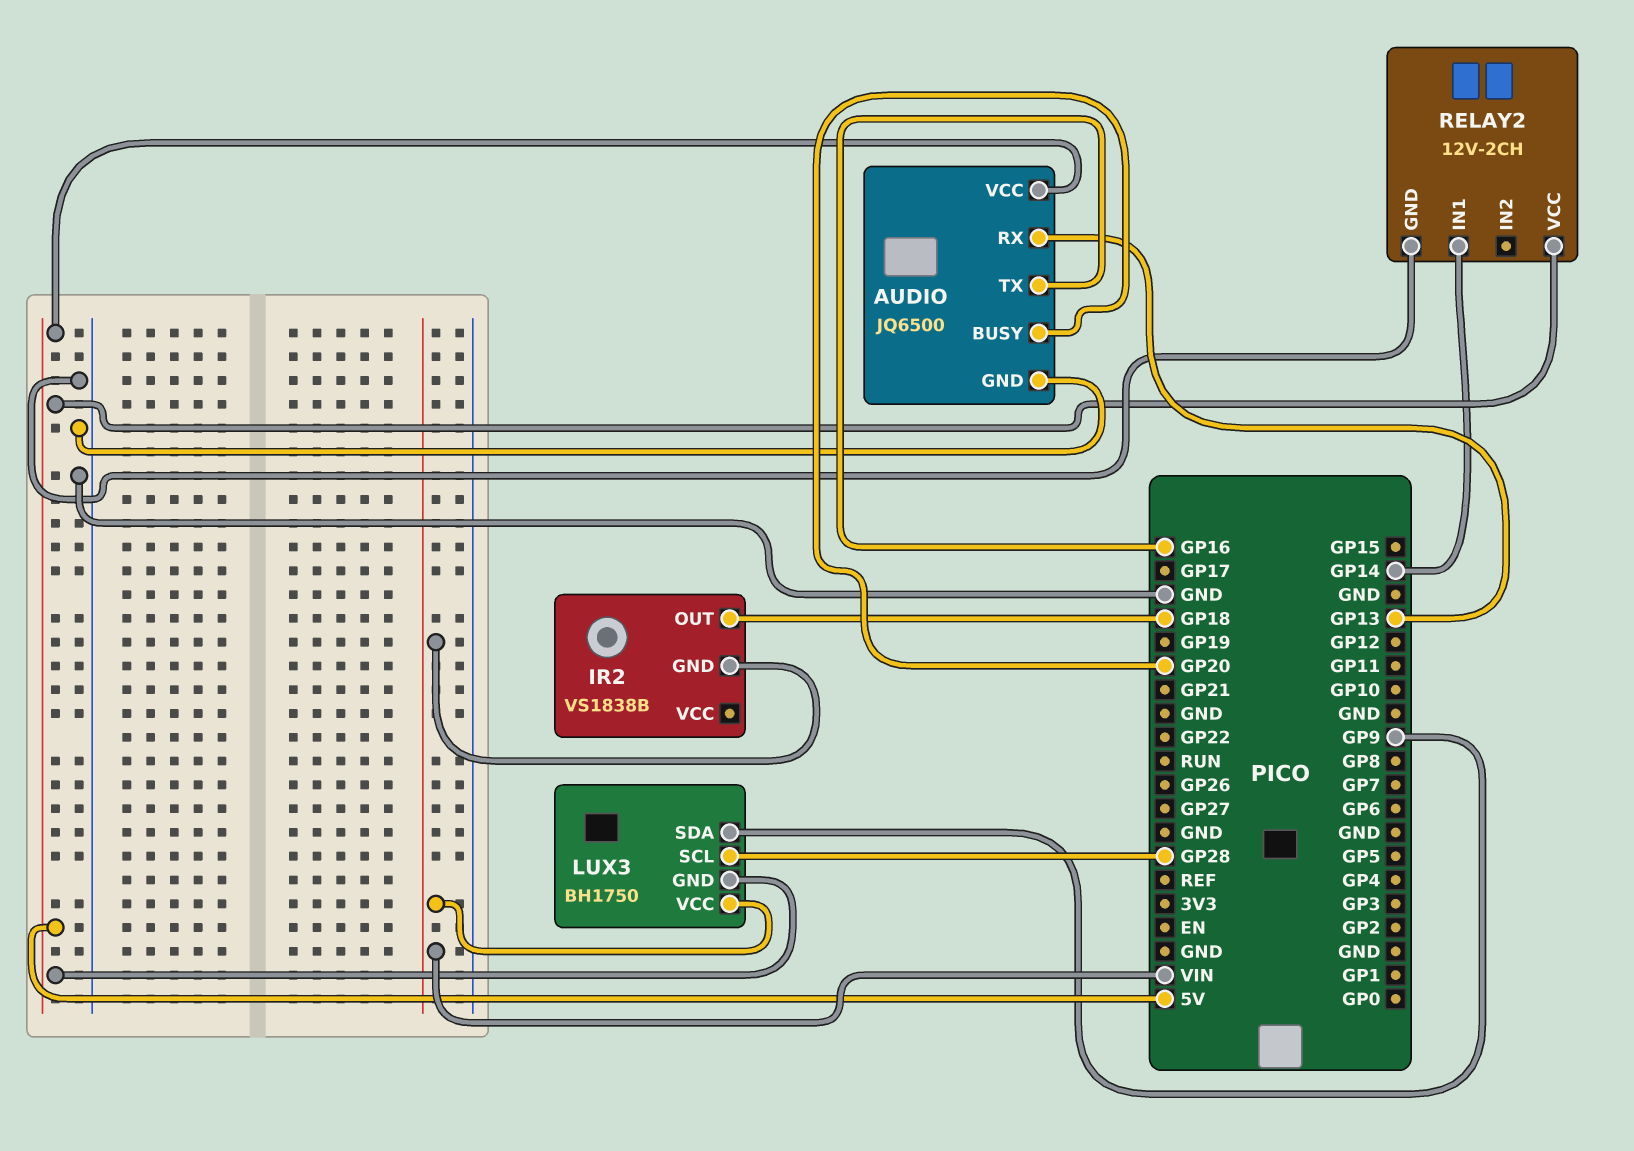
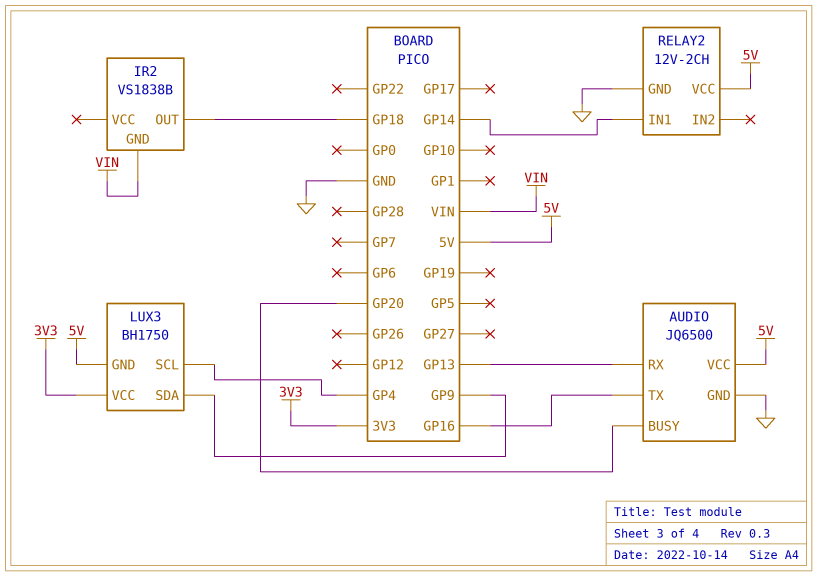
LUX3 pin SCL: GP28 -> GP4
LUX3 pin VCC: VIN -> 3V3

